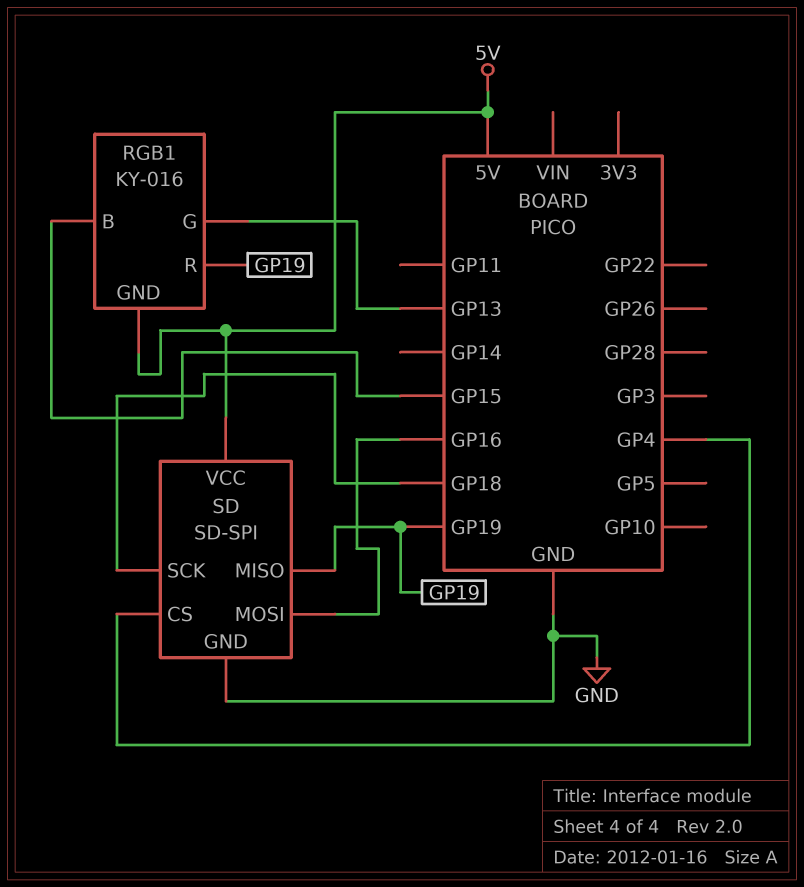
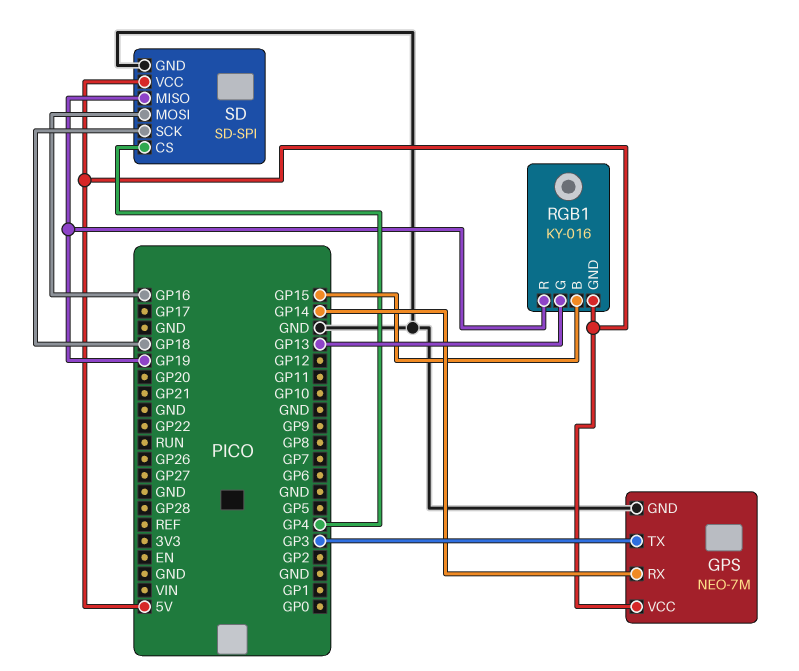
GPS: none -> NEO-7M
GPS pin GND: none -> GND
GPS pin RX: none -> GP14
GPS pin TX: none -> GP3
GPS pin VCC: none -> 5V

